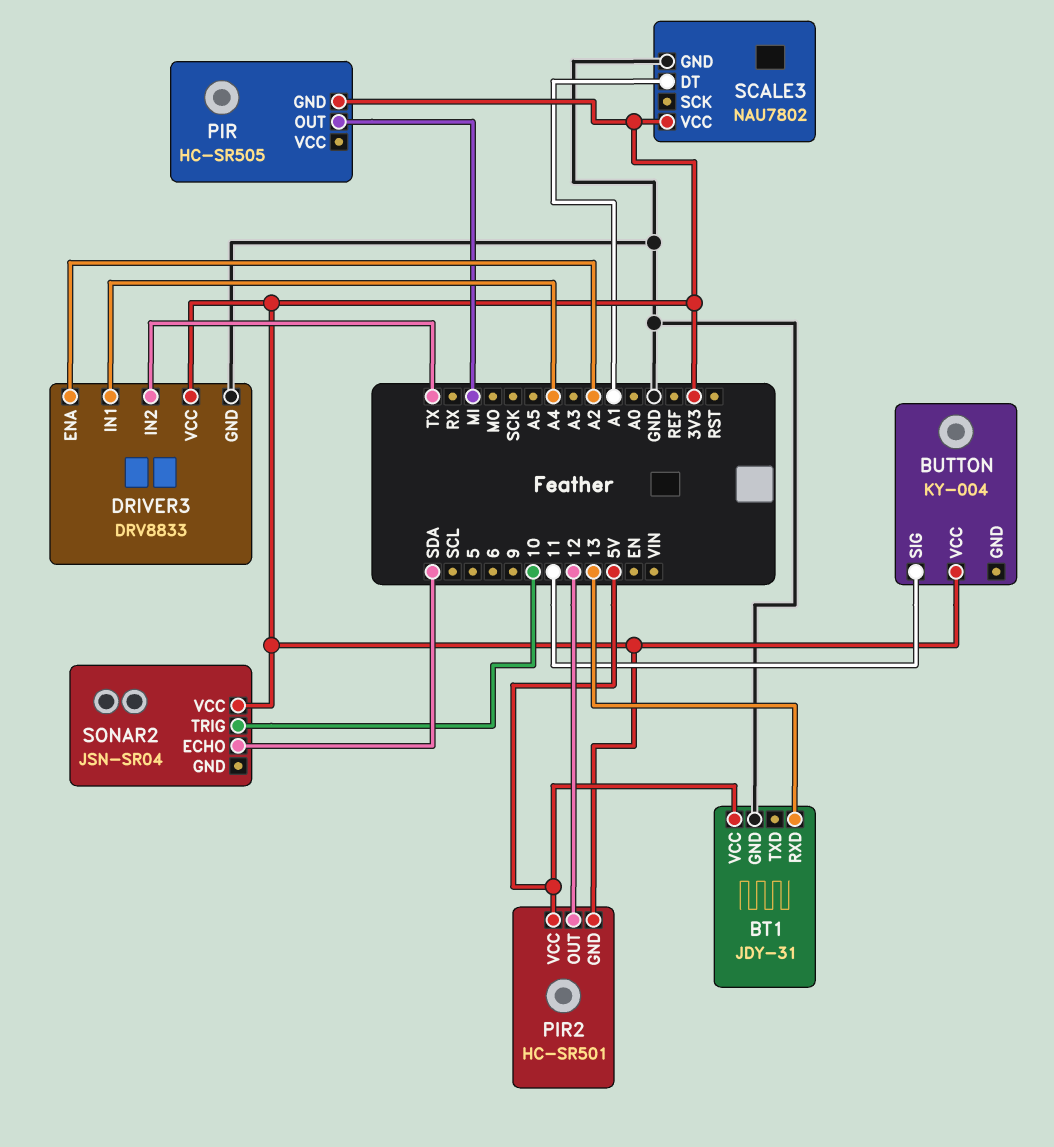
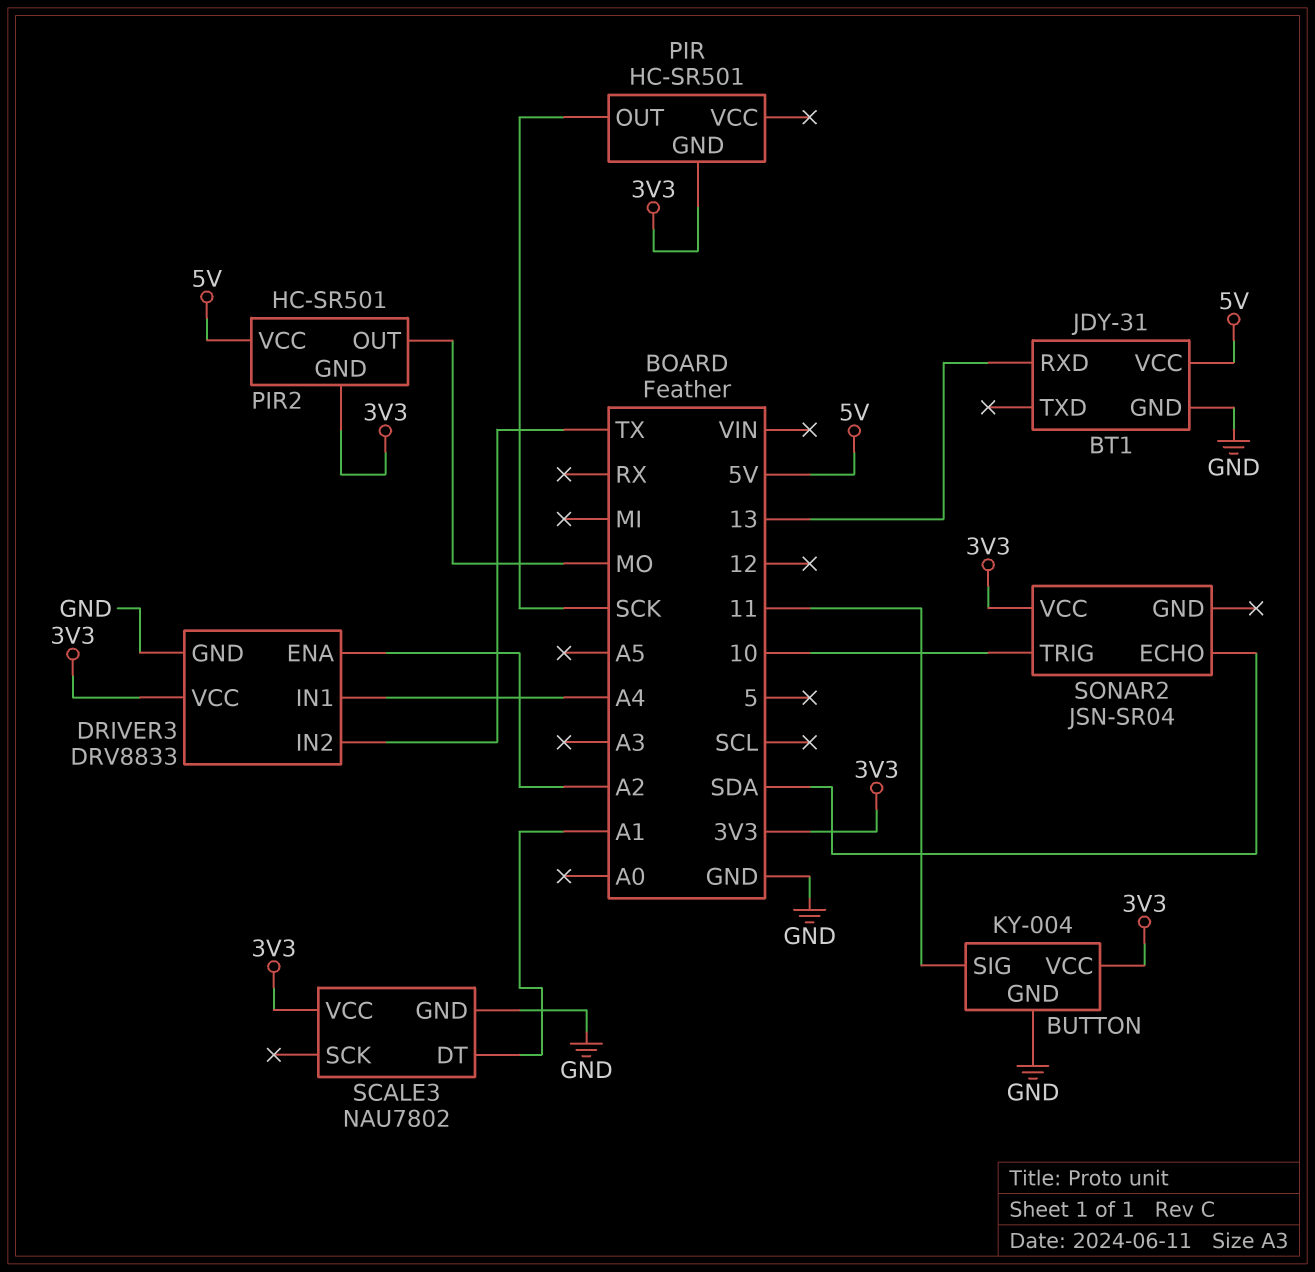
BUTTON pin GND: none -> GND
PIR: HC-SR505 -> HC-SR501
PIR pin OUT: MI -> SCK
PIR2 pin OUT: 12 -> MO

